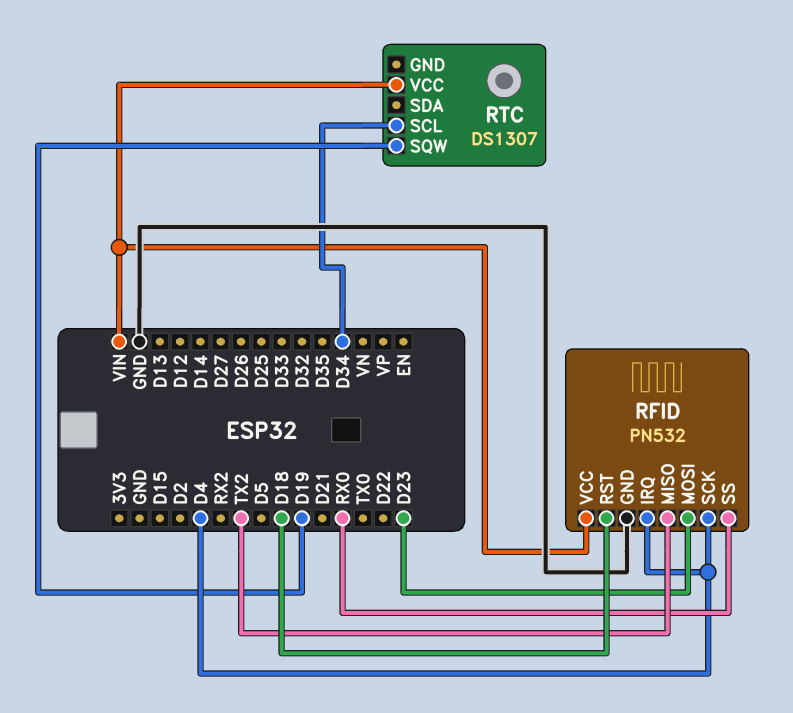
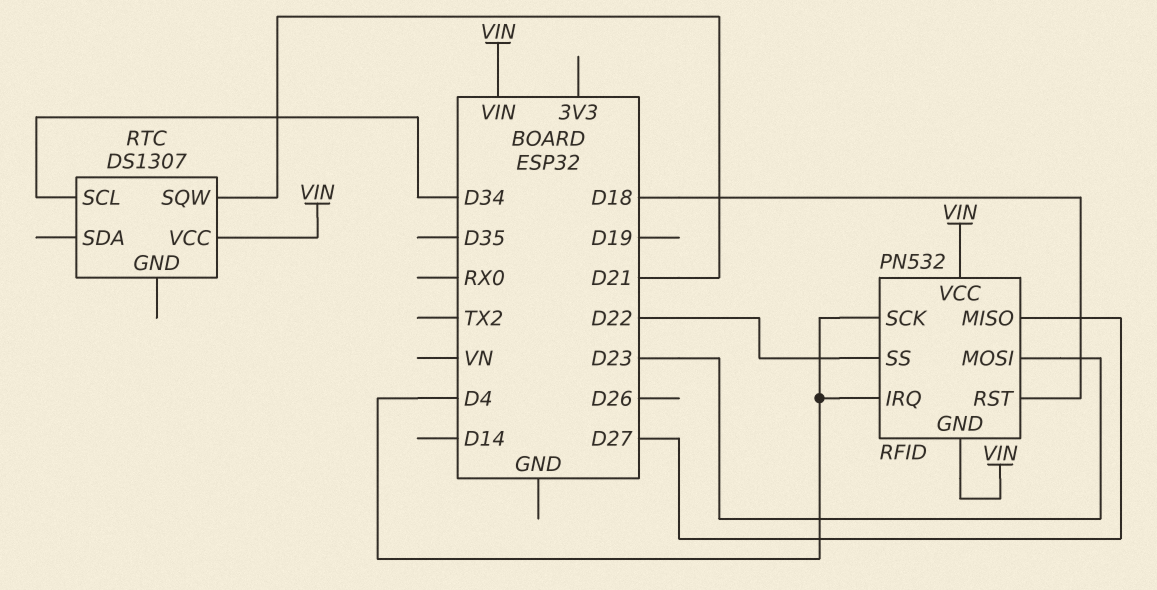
RFID pin GND: GND -> VIN
RFID pin MISO: TX2 -> D27
RFID pin SS: RX0 -> D22
RTC pin SQW: D19 -> D21

